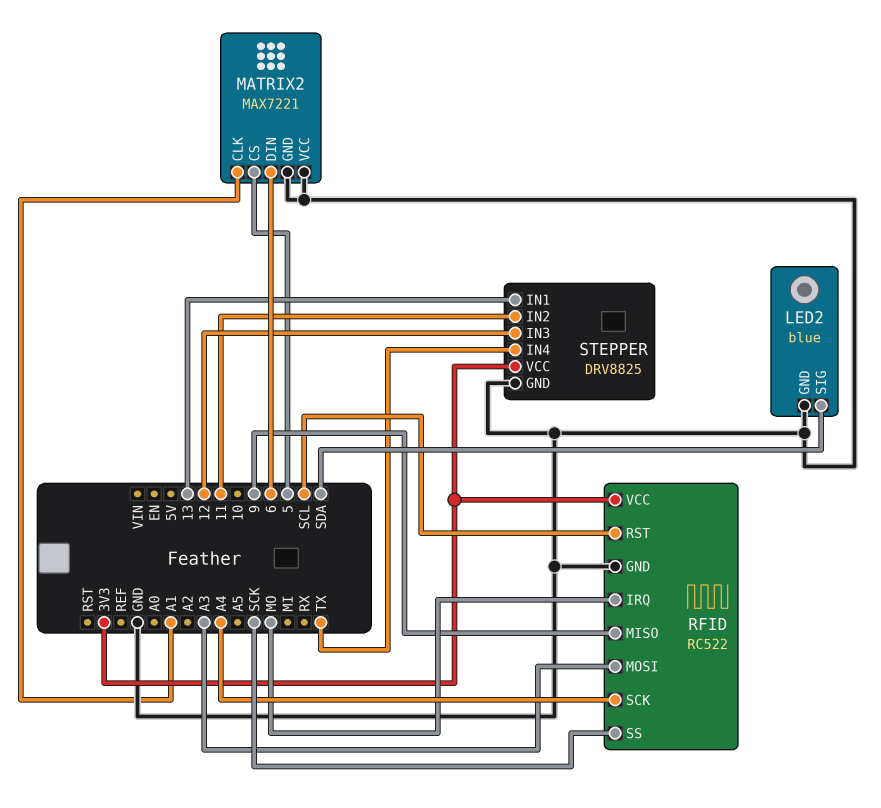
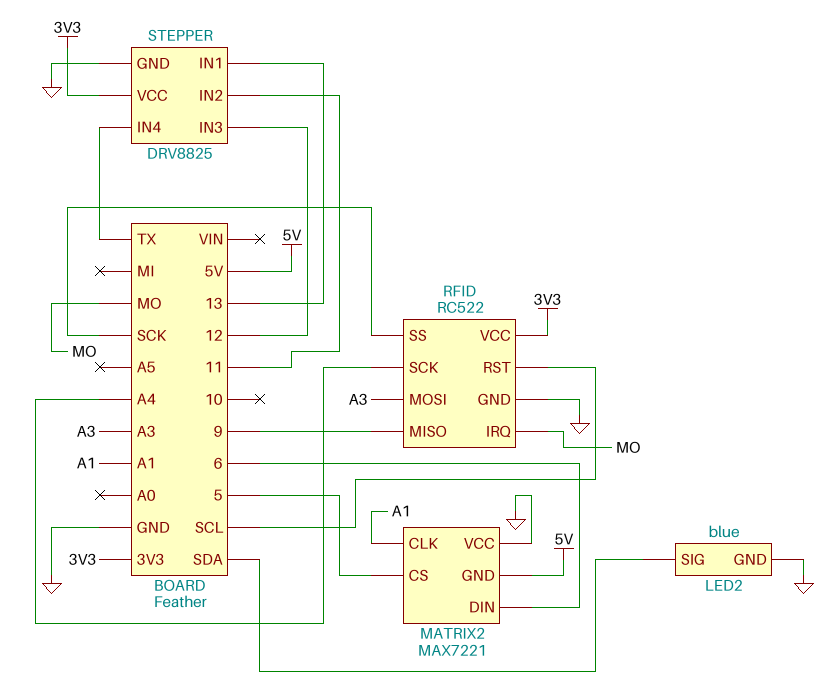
MATRIX2 pin GND: GND -> 5V

